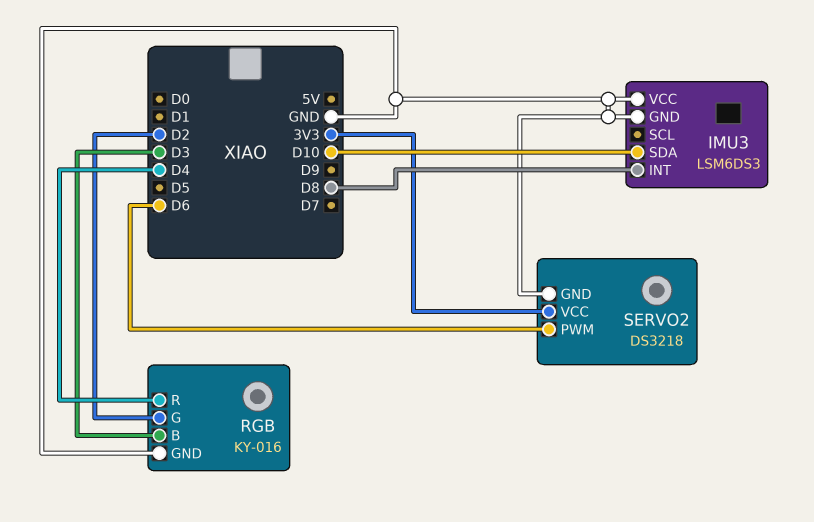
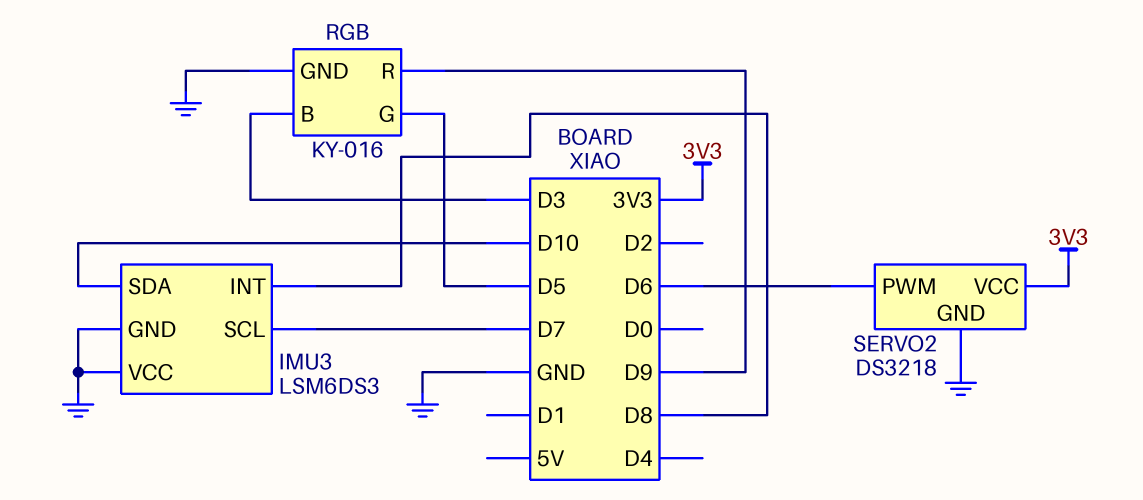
IMU3 pin SCL: none -> D7
RGB pin G: D2 -> D5
RGB pin R: D4 -> D9

